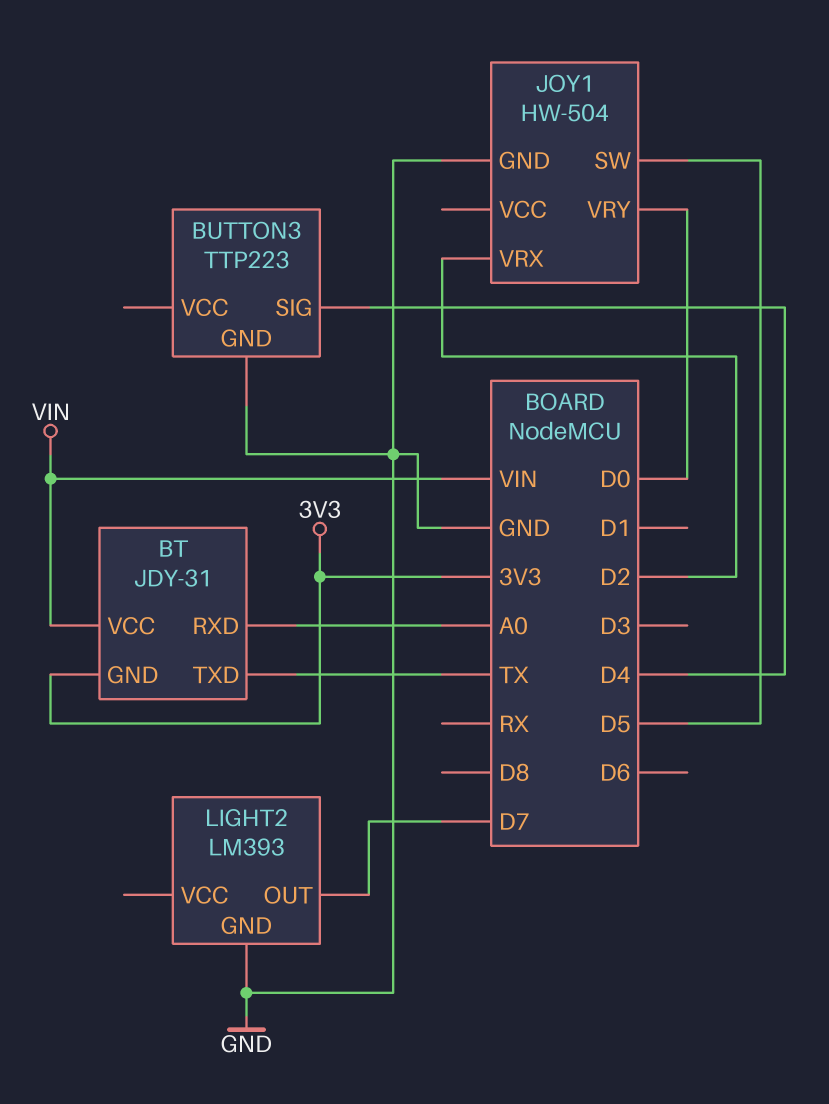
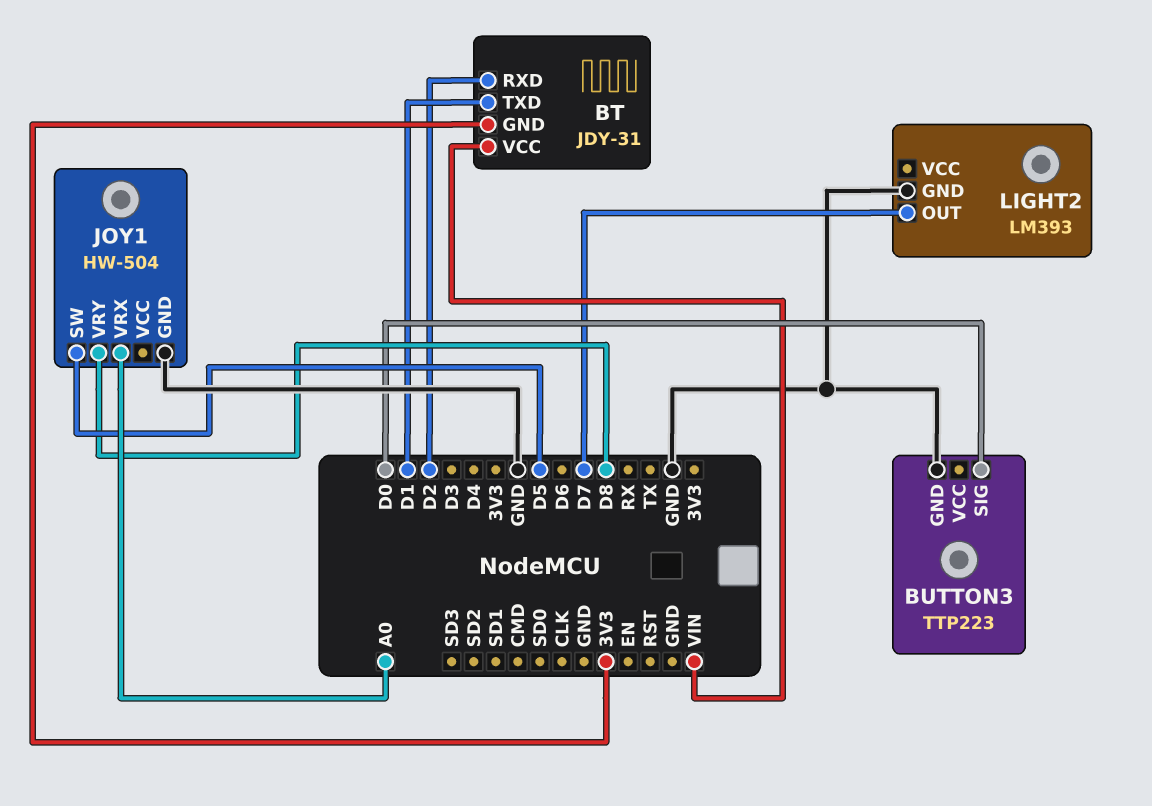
BT pin RXD: A0 -> D2
BT pin TXD: TX -> D1
BUTTON3 pin SIG: D4 -> D0
JOY1 pin VRX: D2 -> A0
JOY1 pin VRY: D0 -> D8

